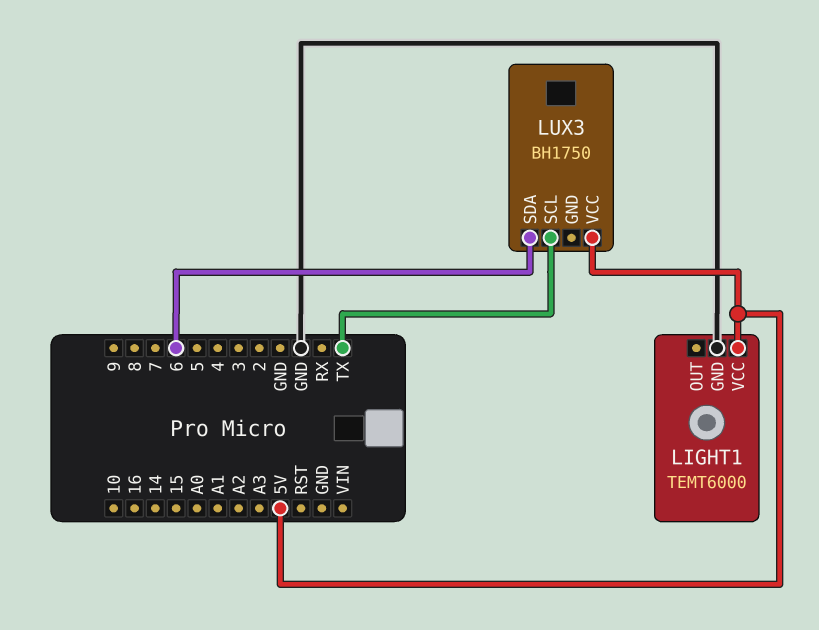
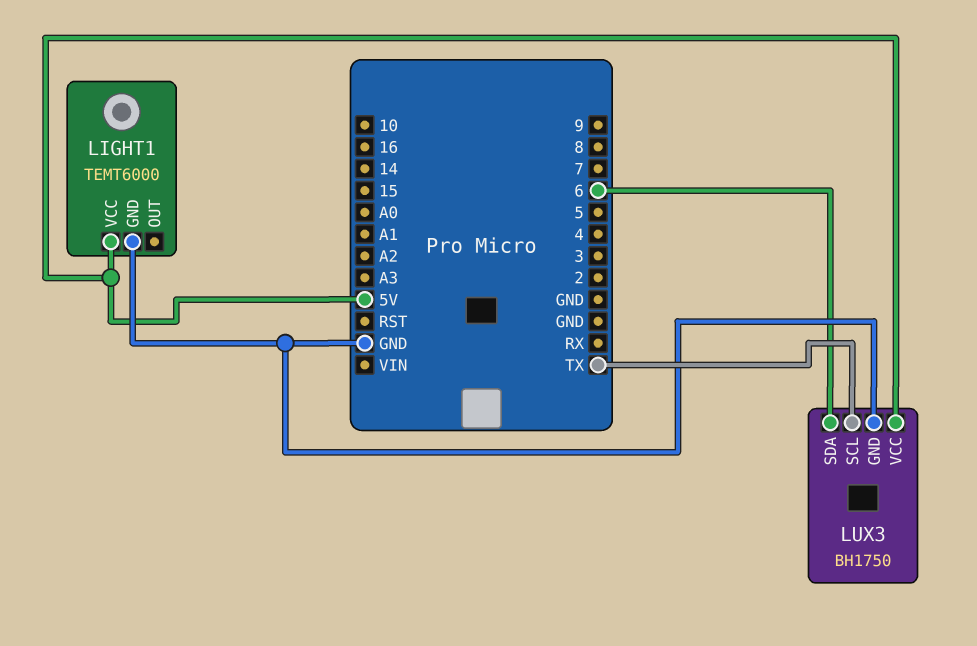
LUX3 pin GND: none -> GND

